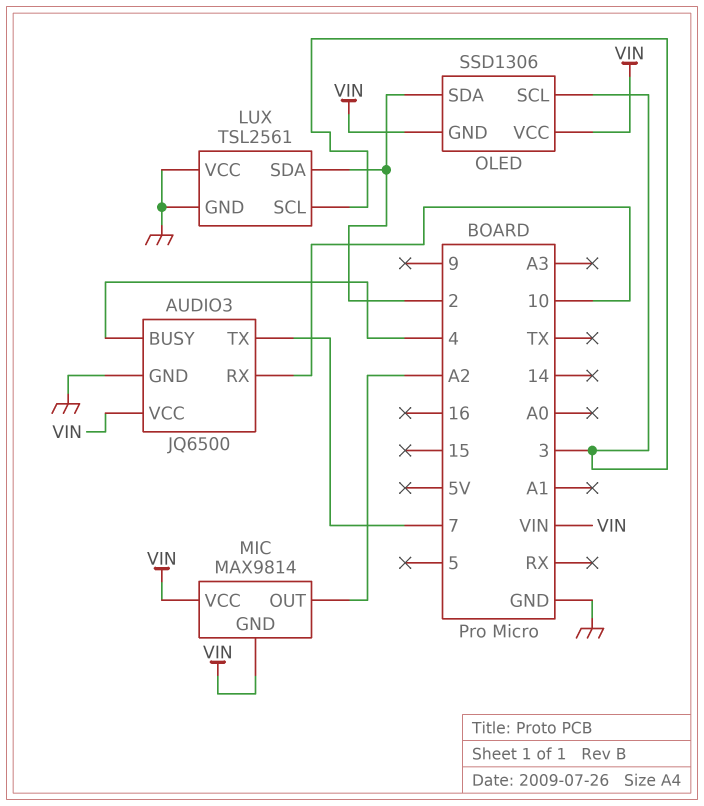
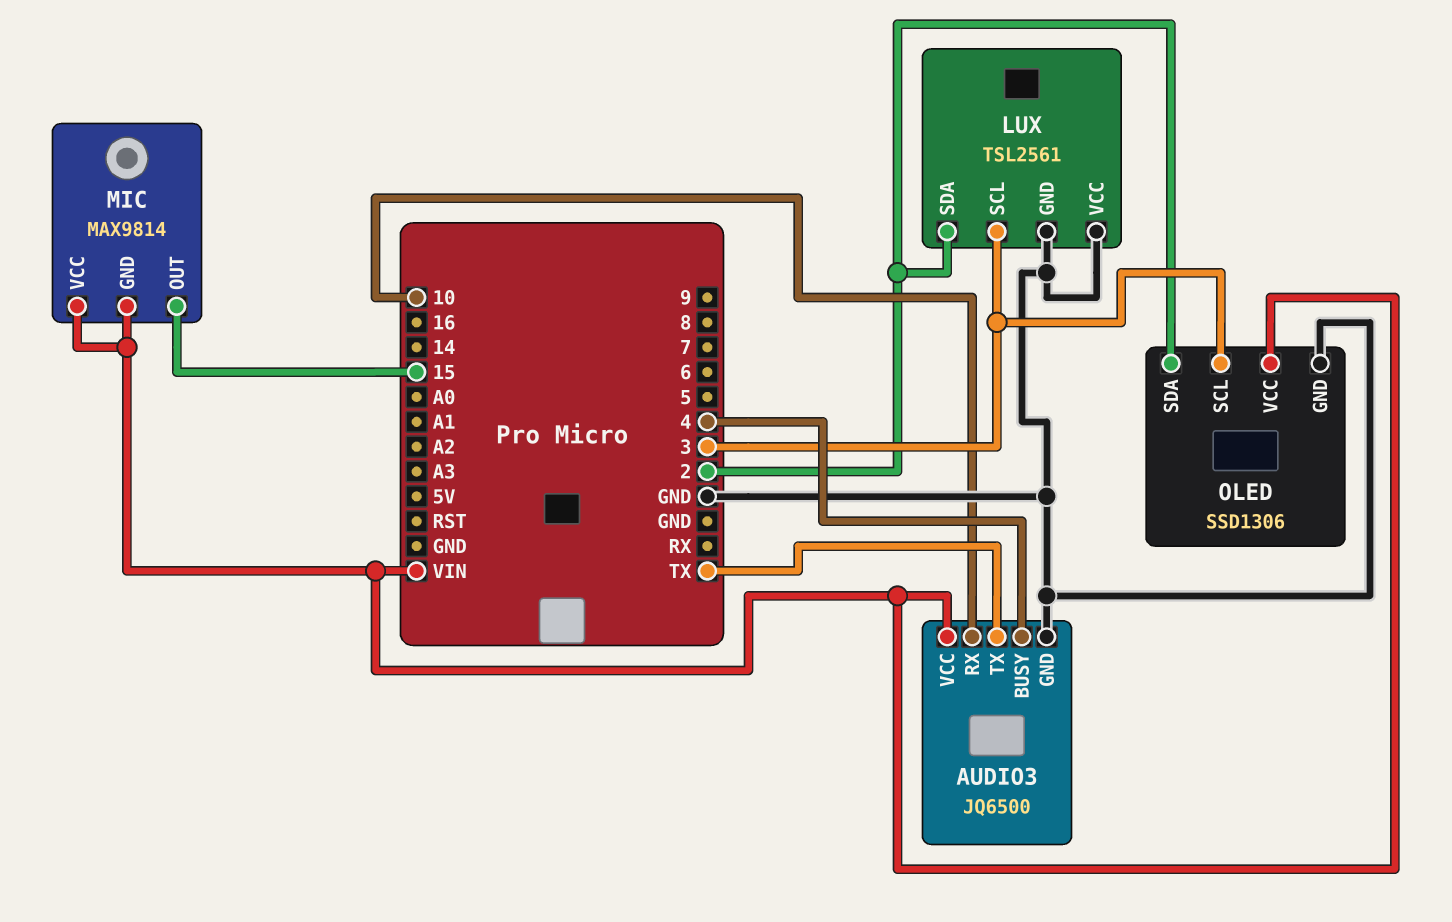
AUDIO3 pin TX: 7 -> TX
MIC pin OUT: A2 -> 15
OLED pin GND: VIN -> GND

